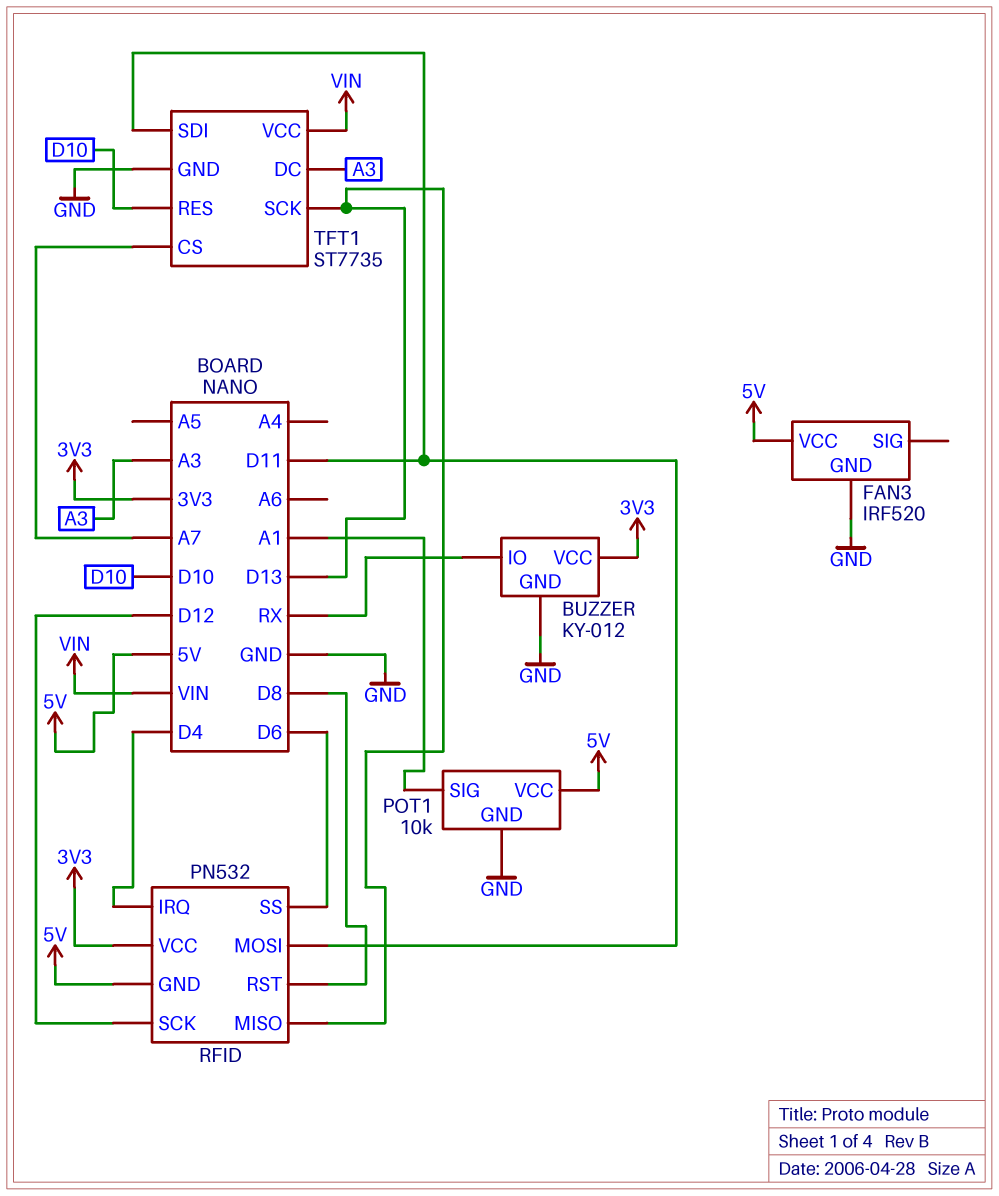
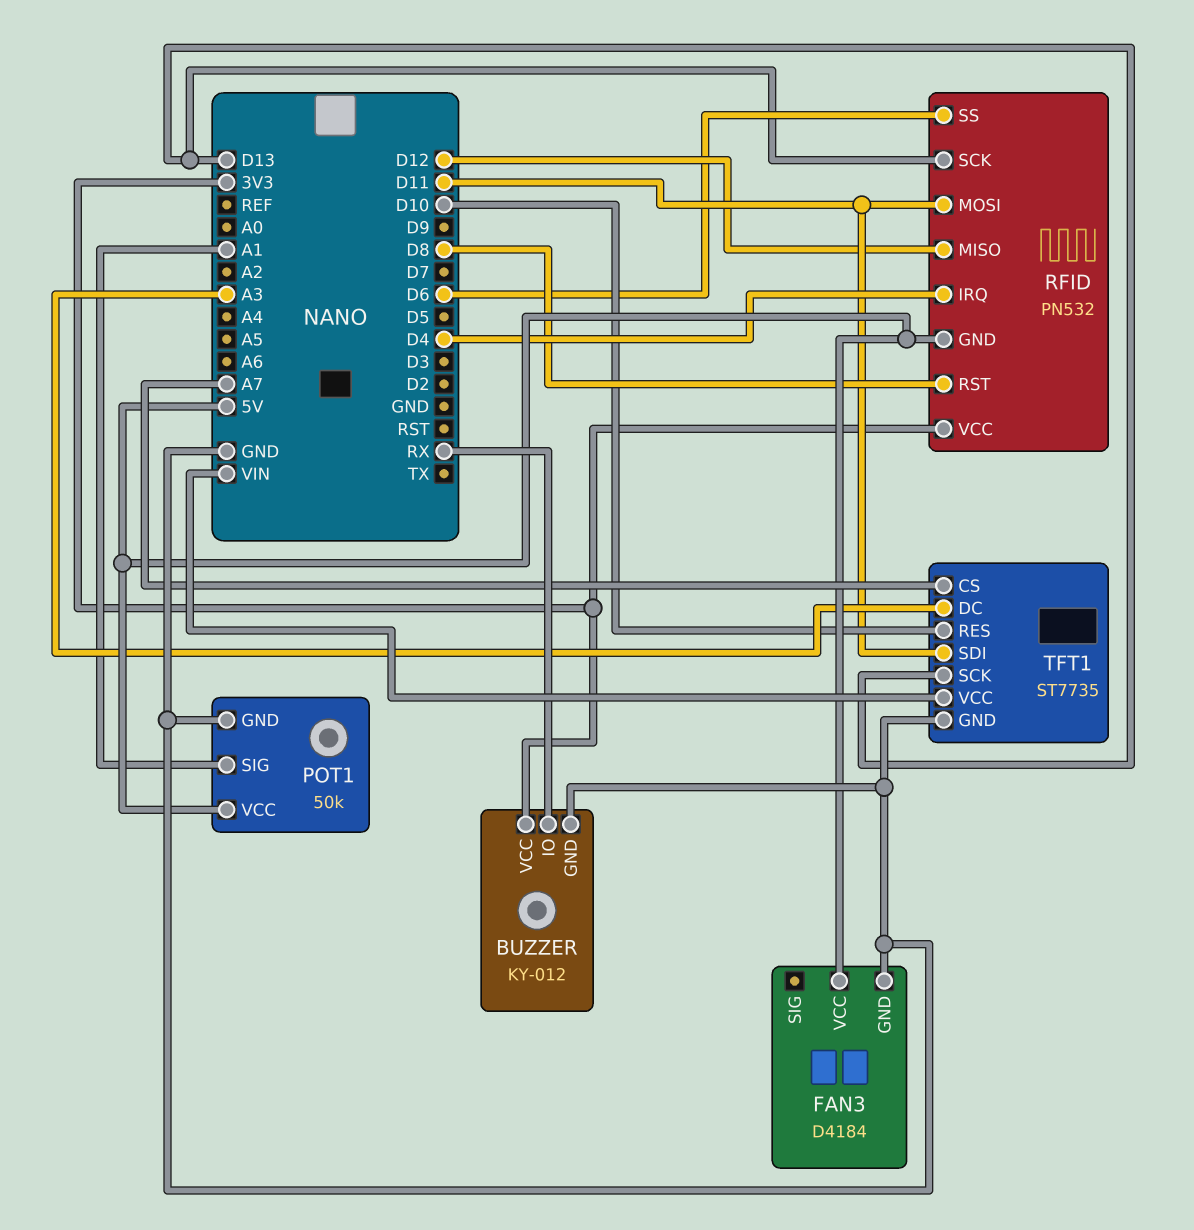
FAN3: IRF520 -> D4184
POT1: 10k -> 50k
RFID pin MISO: D13 -> D12
RFID pin SCK: D12 -> D13

